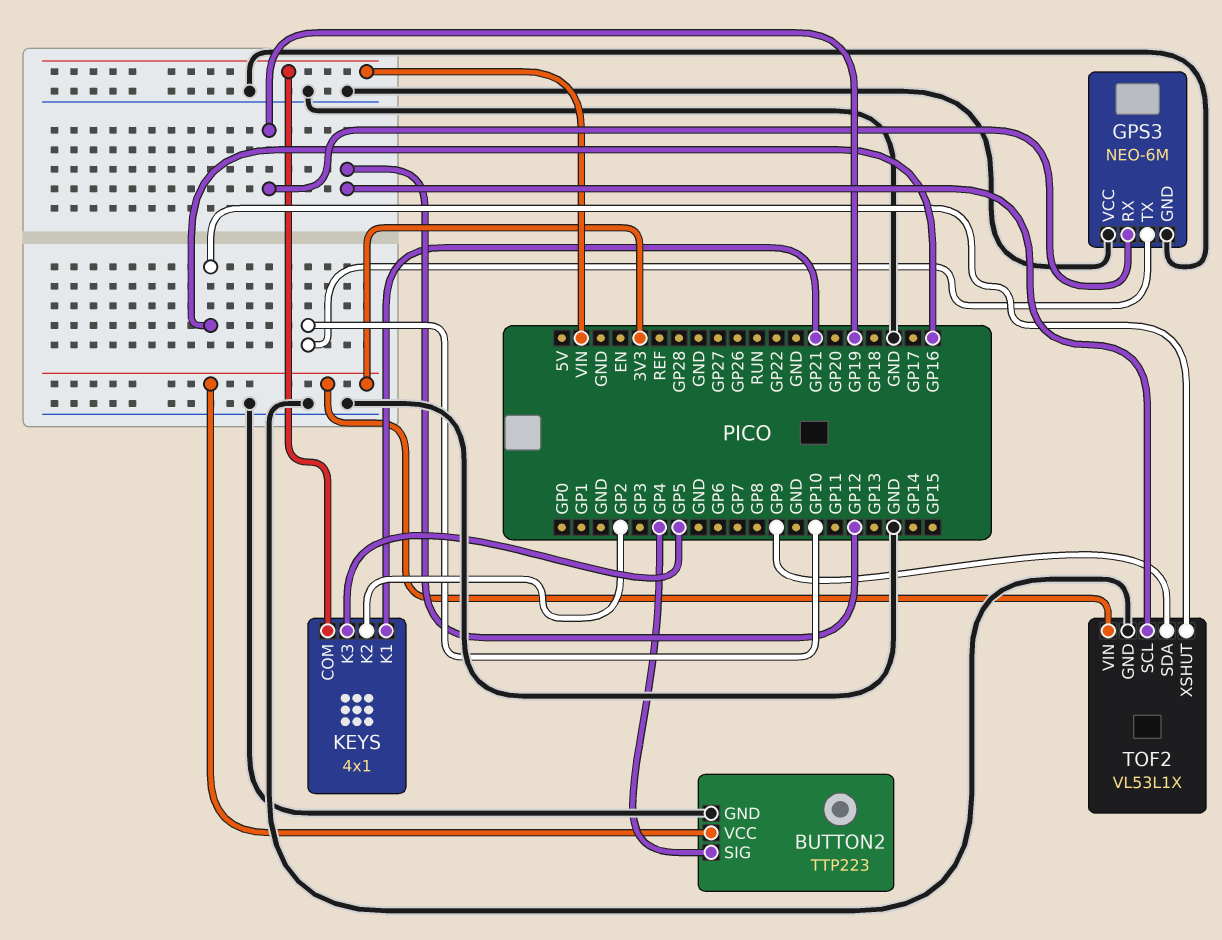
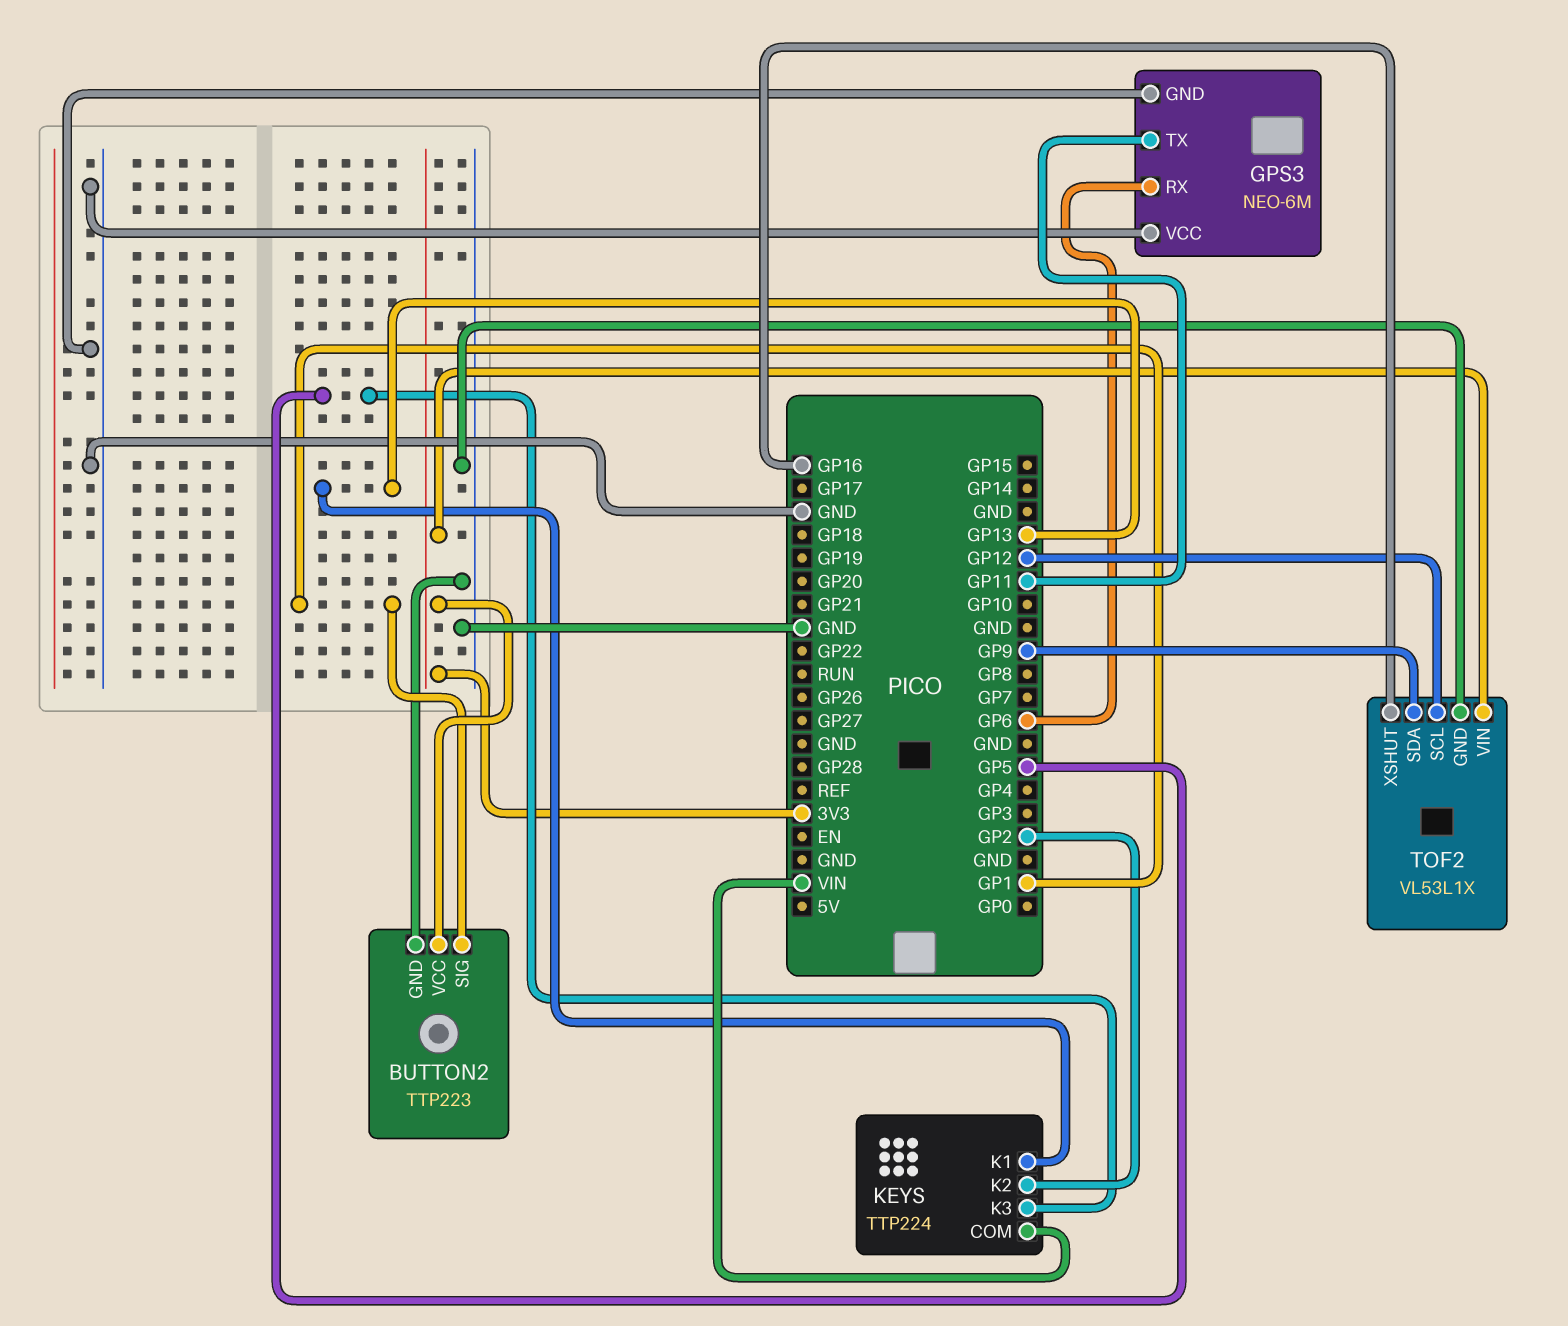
BUTTON2 pin SIG: GP4 -> GP1
GPS3 pin RX: GP19 -> GP6
GPS3 pin TX: GP10 -> GP11
KEYS: 4x1 -> TTP224
KEYS pin K1: GP21 -> GP13

